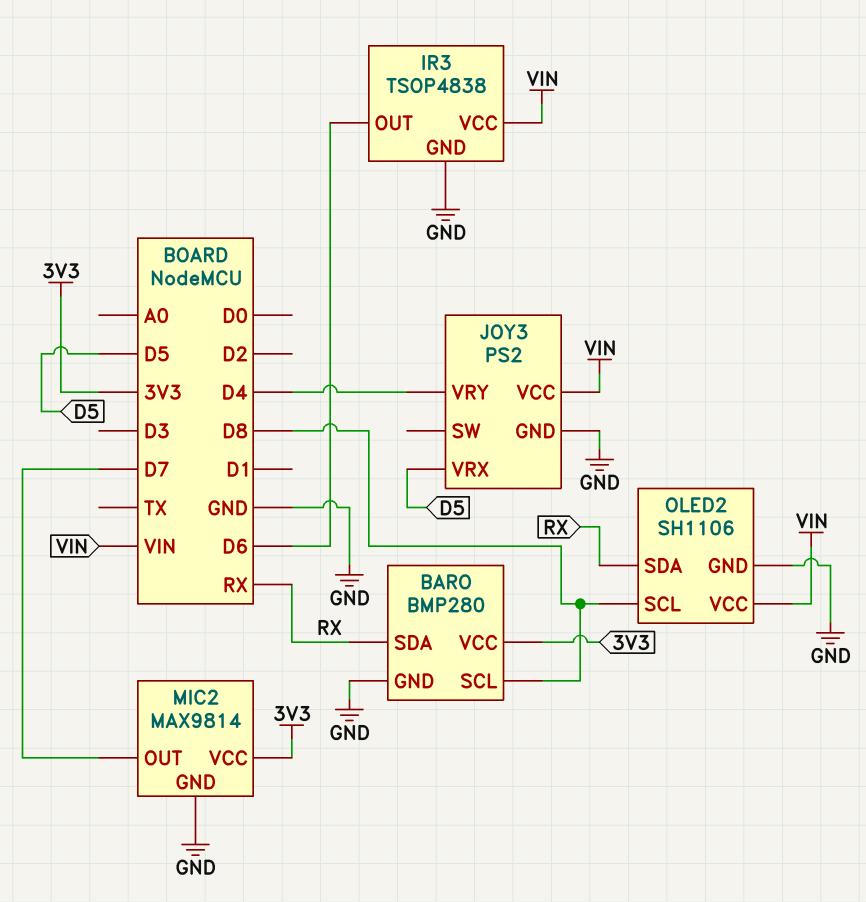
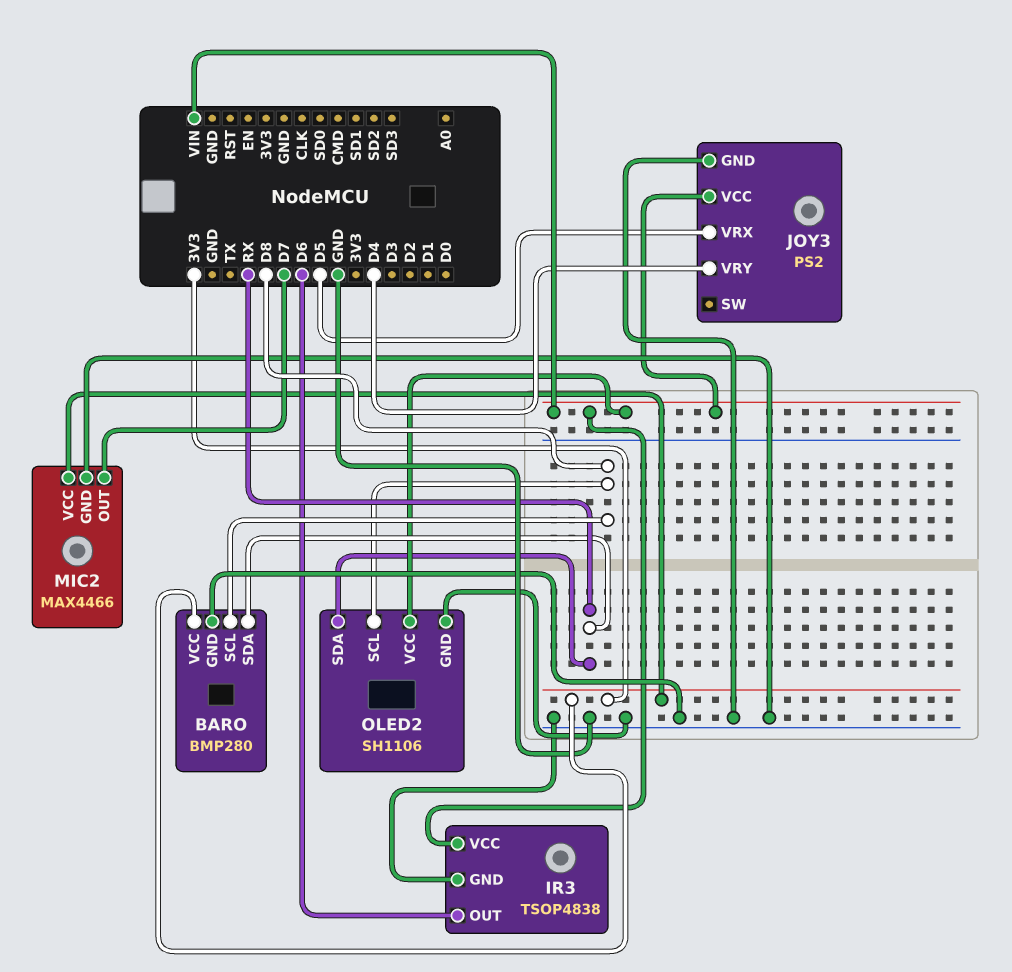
MIC2: MAX9814 -> MAX4466

